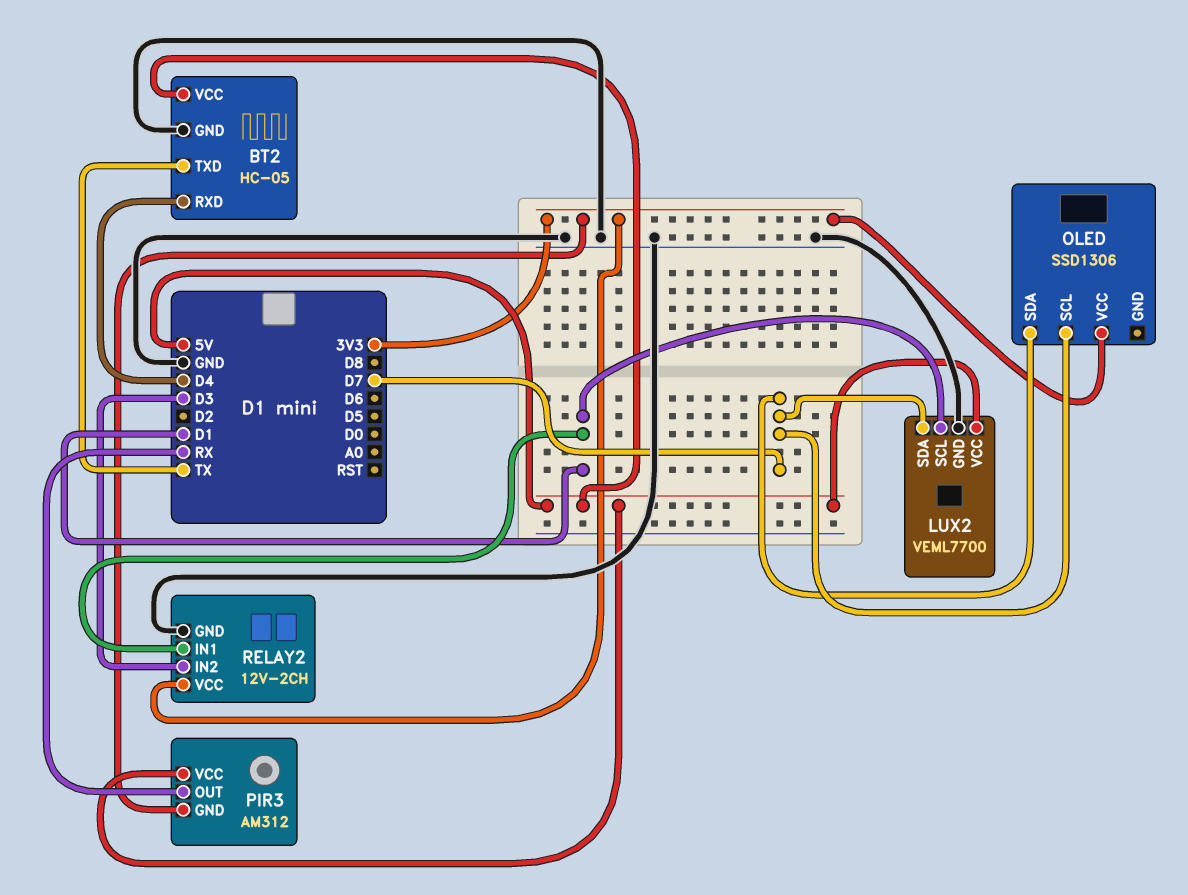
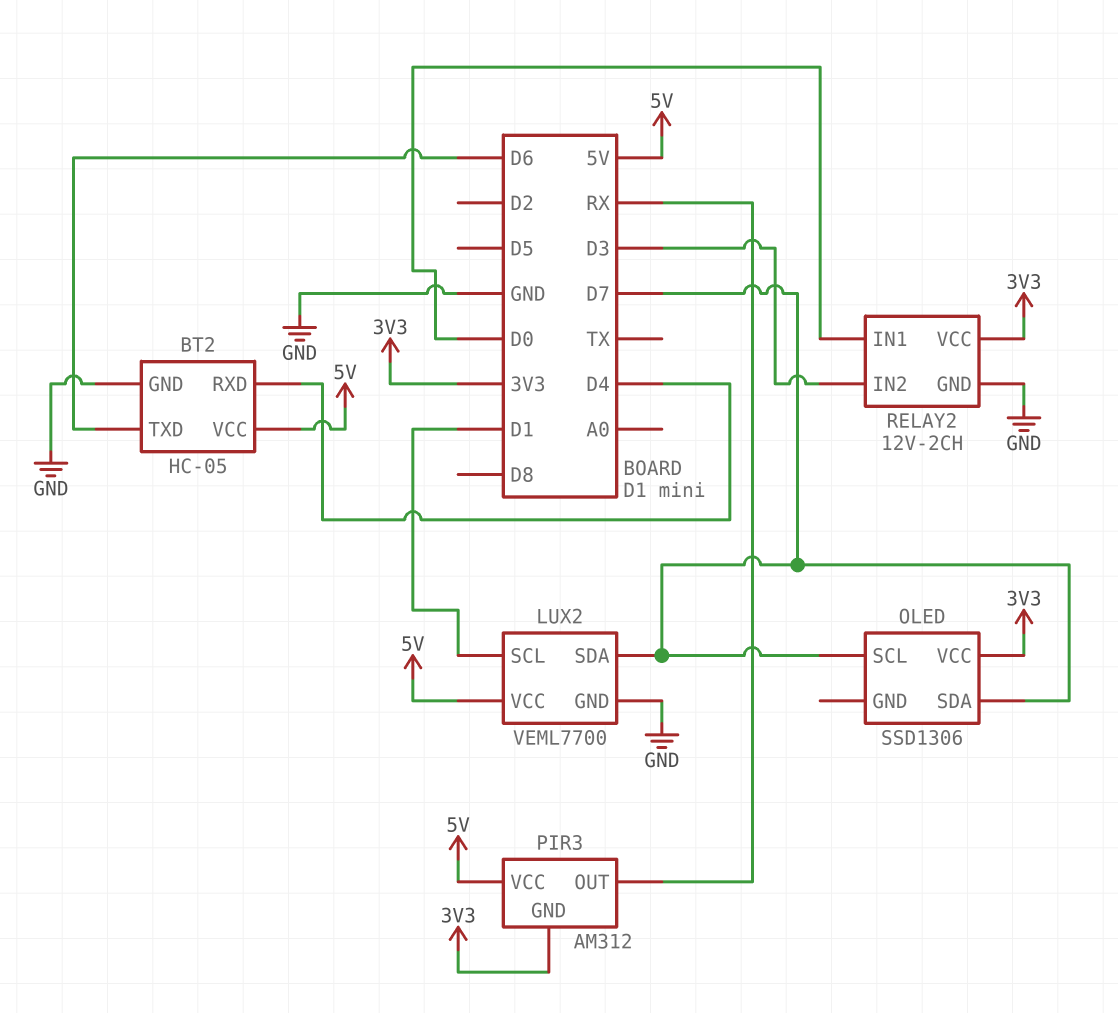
BT2 pin TXD: TX -> D6
RELAY2 pin IN1: D1 -> D0

